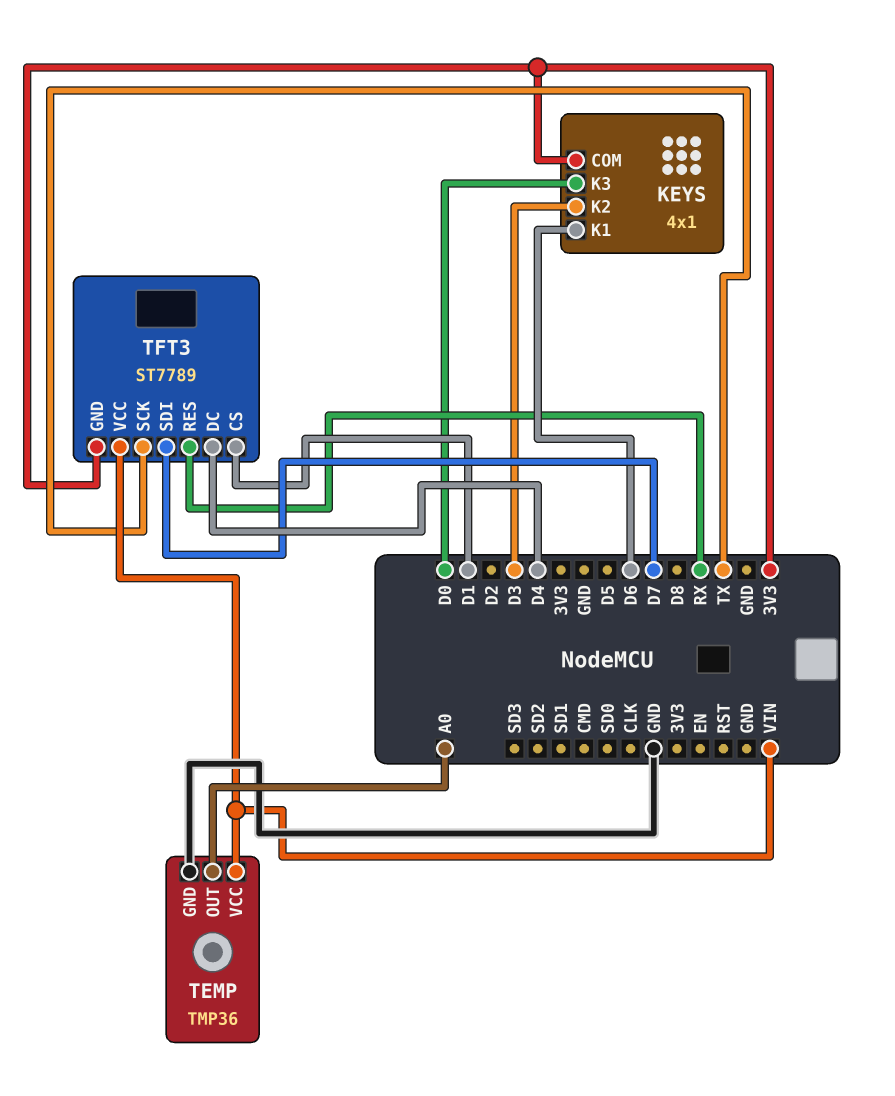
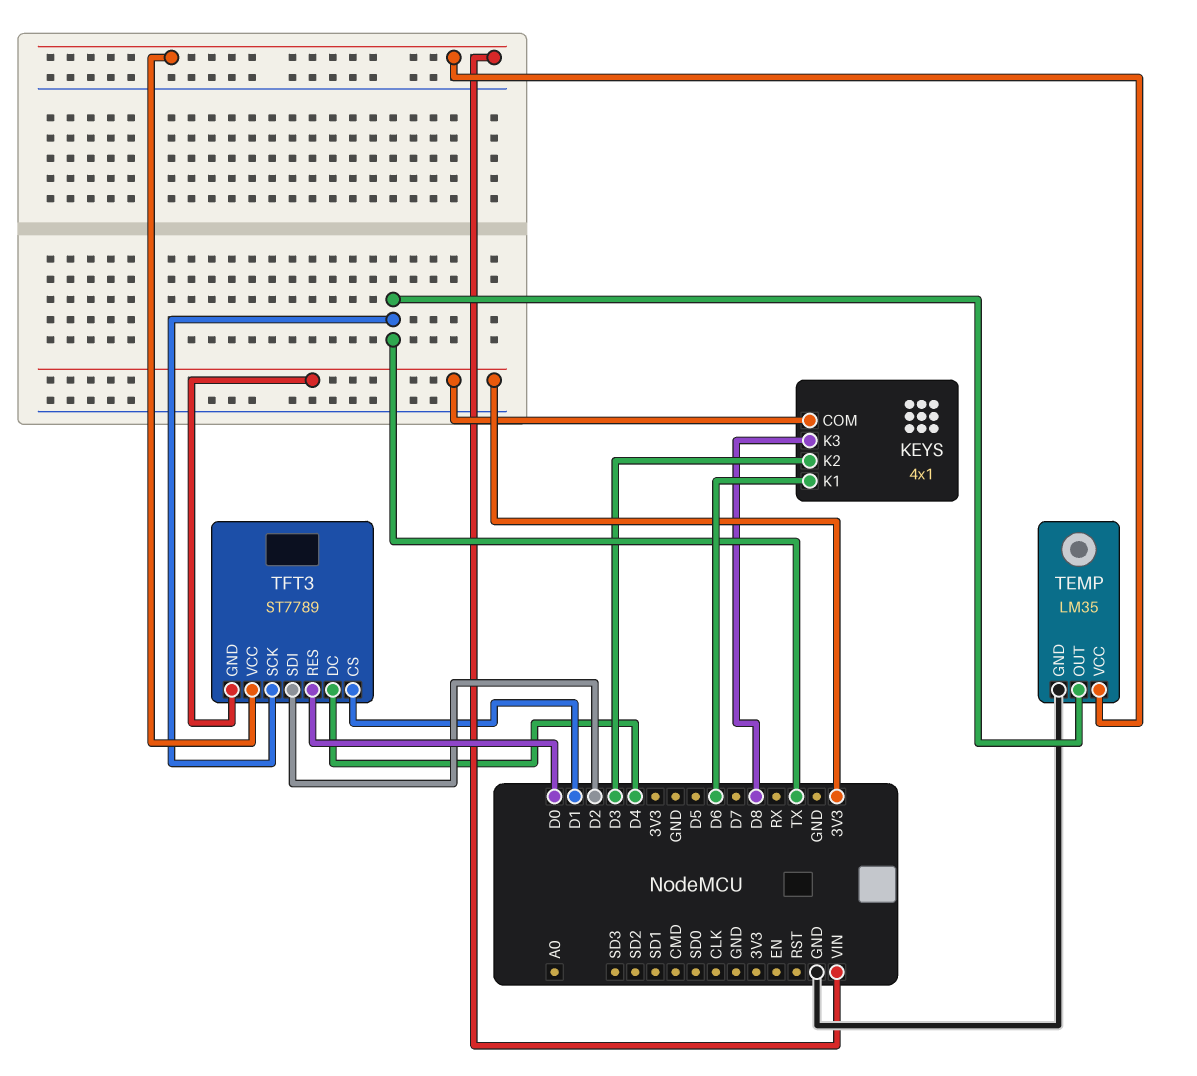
KEYS pin K3: D0 -> D8
TEMP: TMP36 -> LM35
TEMP pin OUT: A0 -> TX
TFT3 pin RES: RX -> D0
TFT3 pin SDI: D7 -> D2

